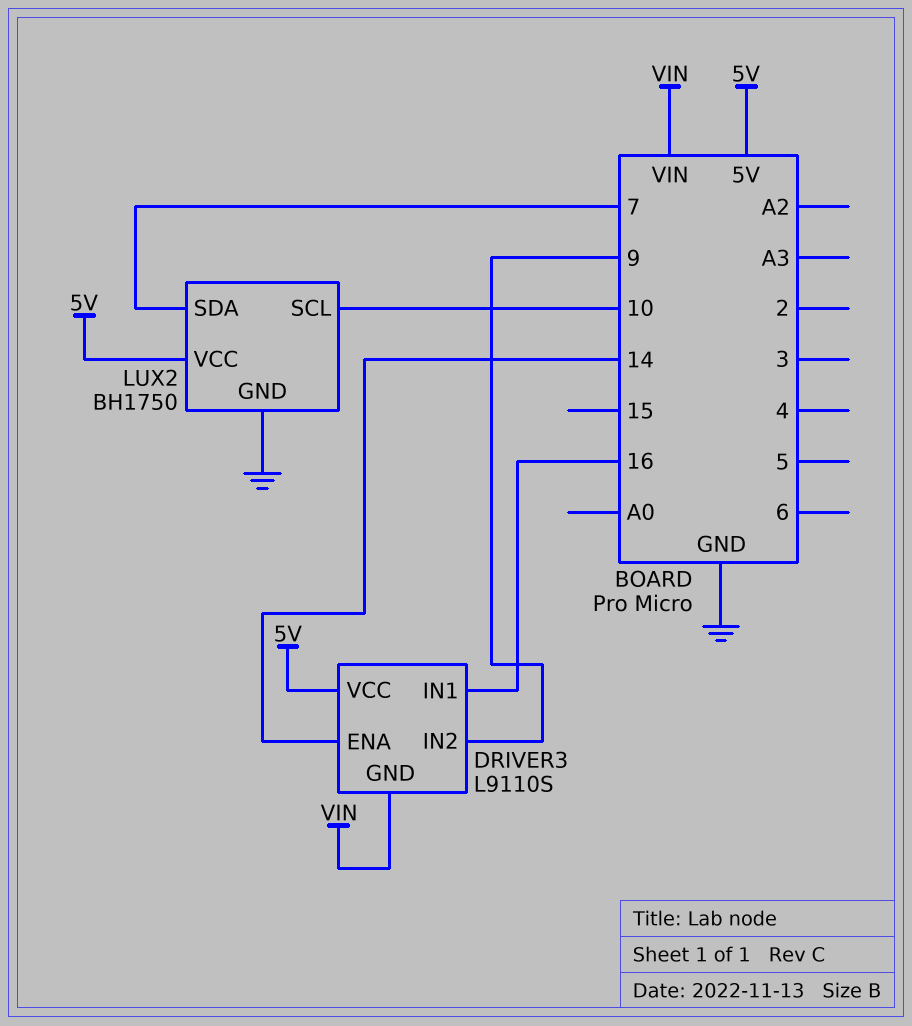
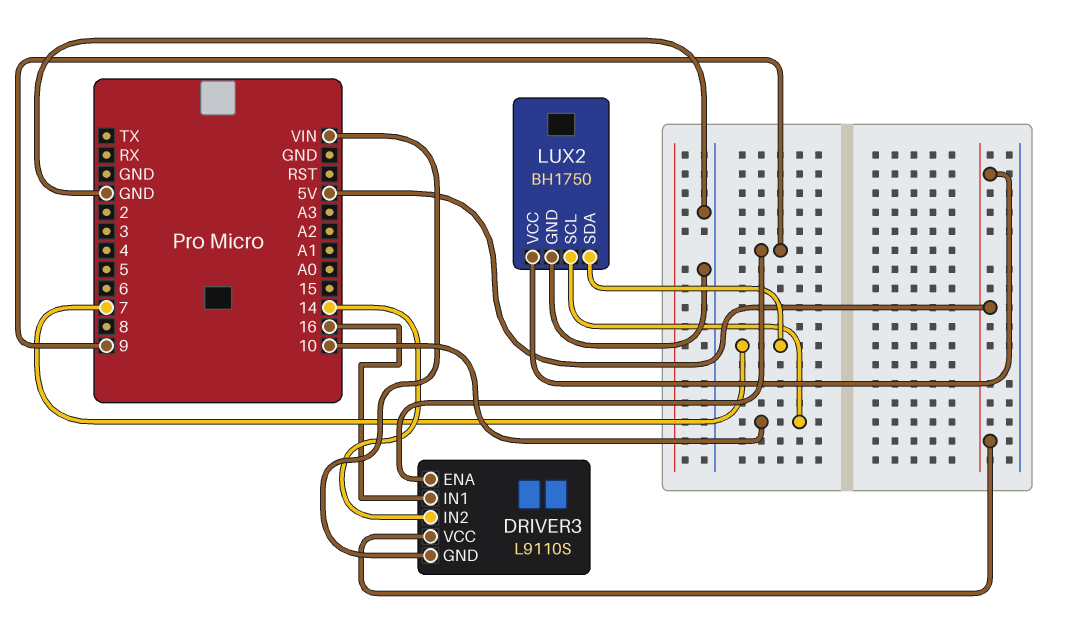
DRIVER3 pin ENA: 14 -> 9
DRIVER3 pin IN2: 9 -> 14

